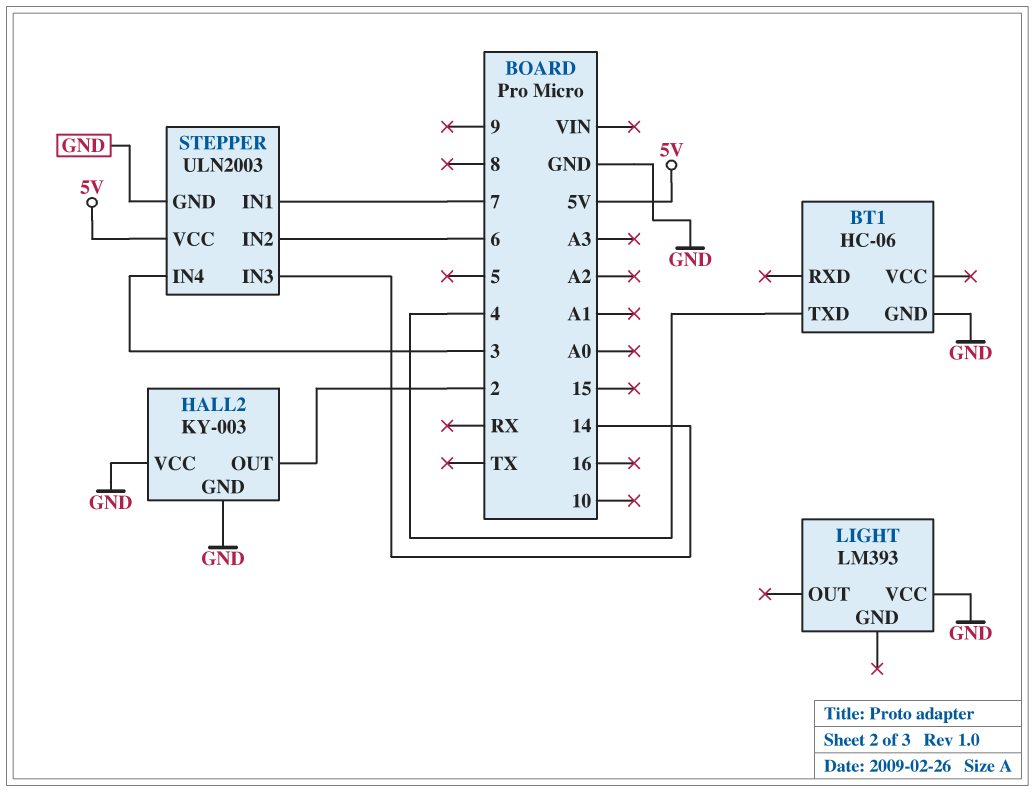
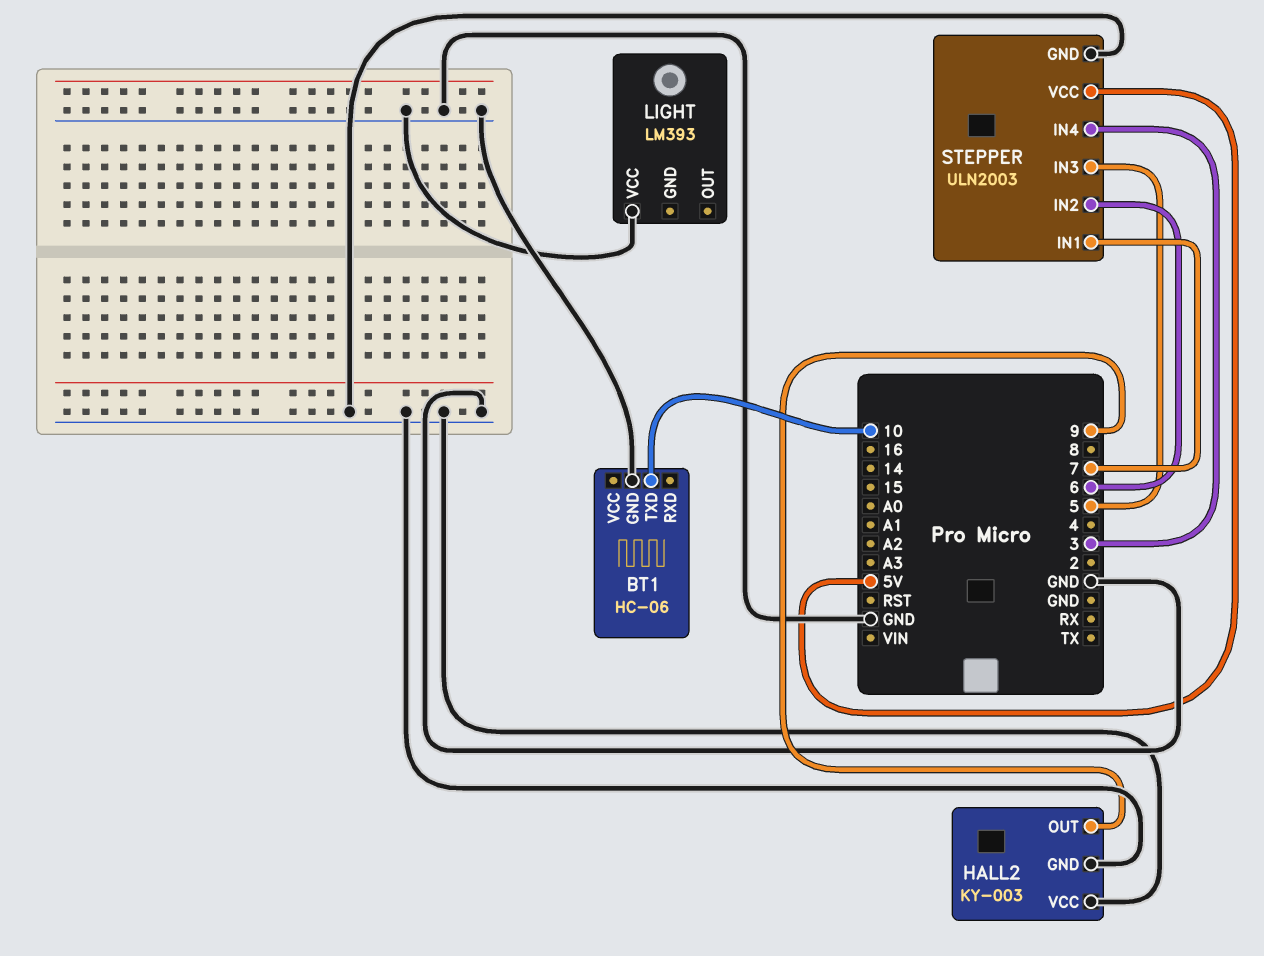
BT1 pin TXD: 4 -> 10
HALL2 pin OUT: 2 -> 9
STEPPER pin IN3: 14 -> 5

